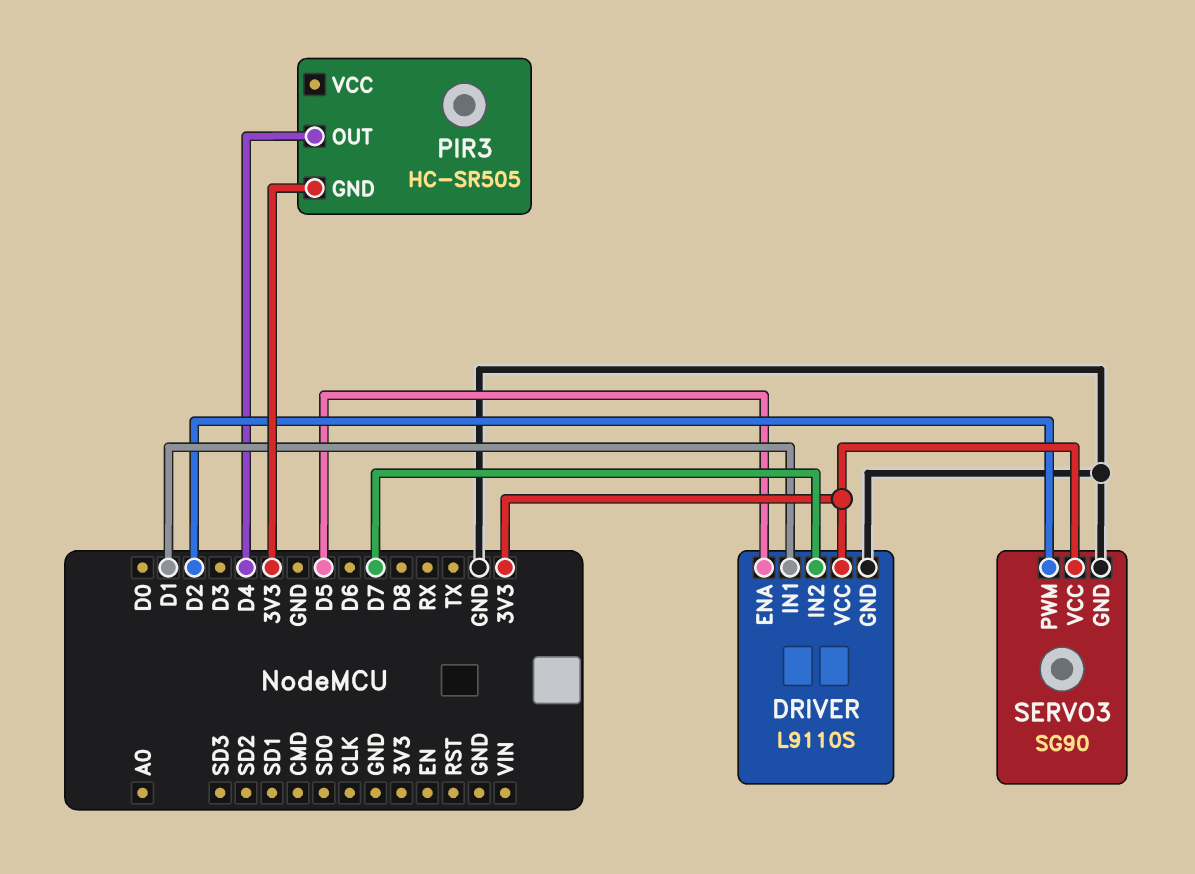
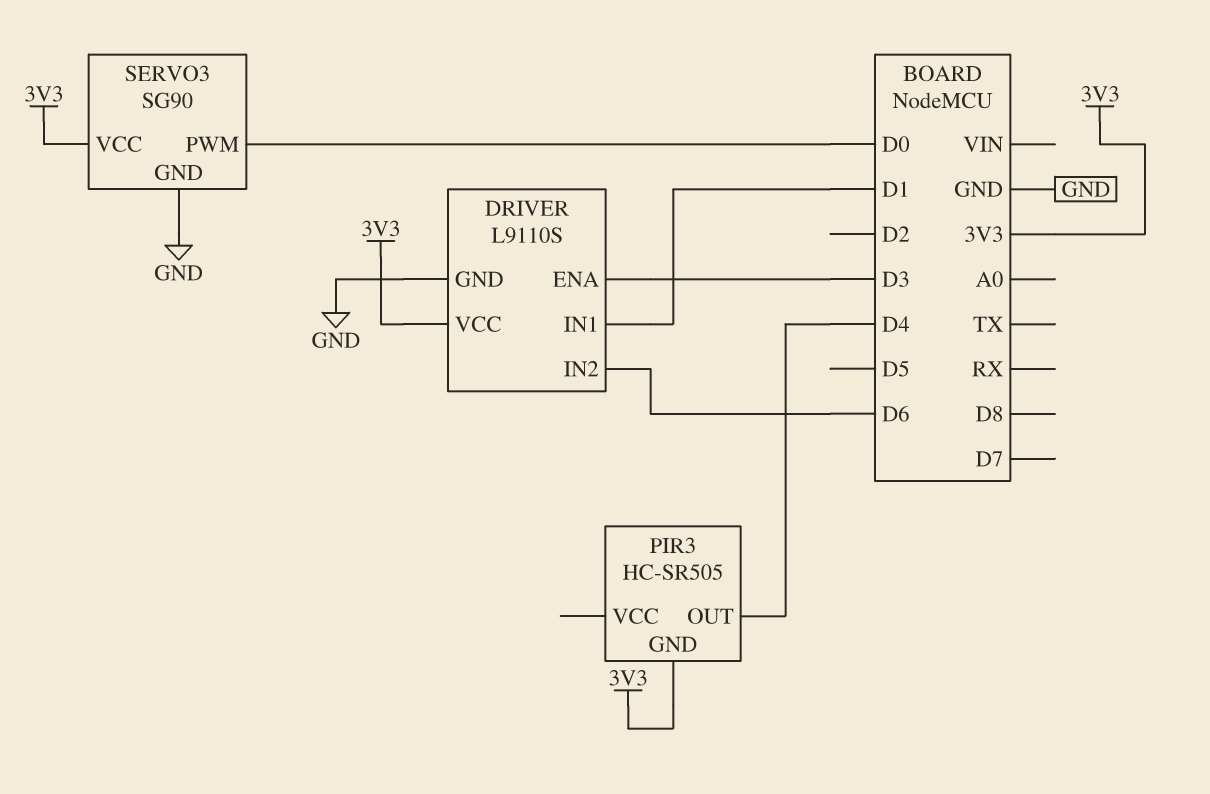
DRIVER pin ENA: D5 -> D3
DRIVER pin IN2: D7 -> D6
SERVO3 pin PWM: D2 -> D0

